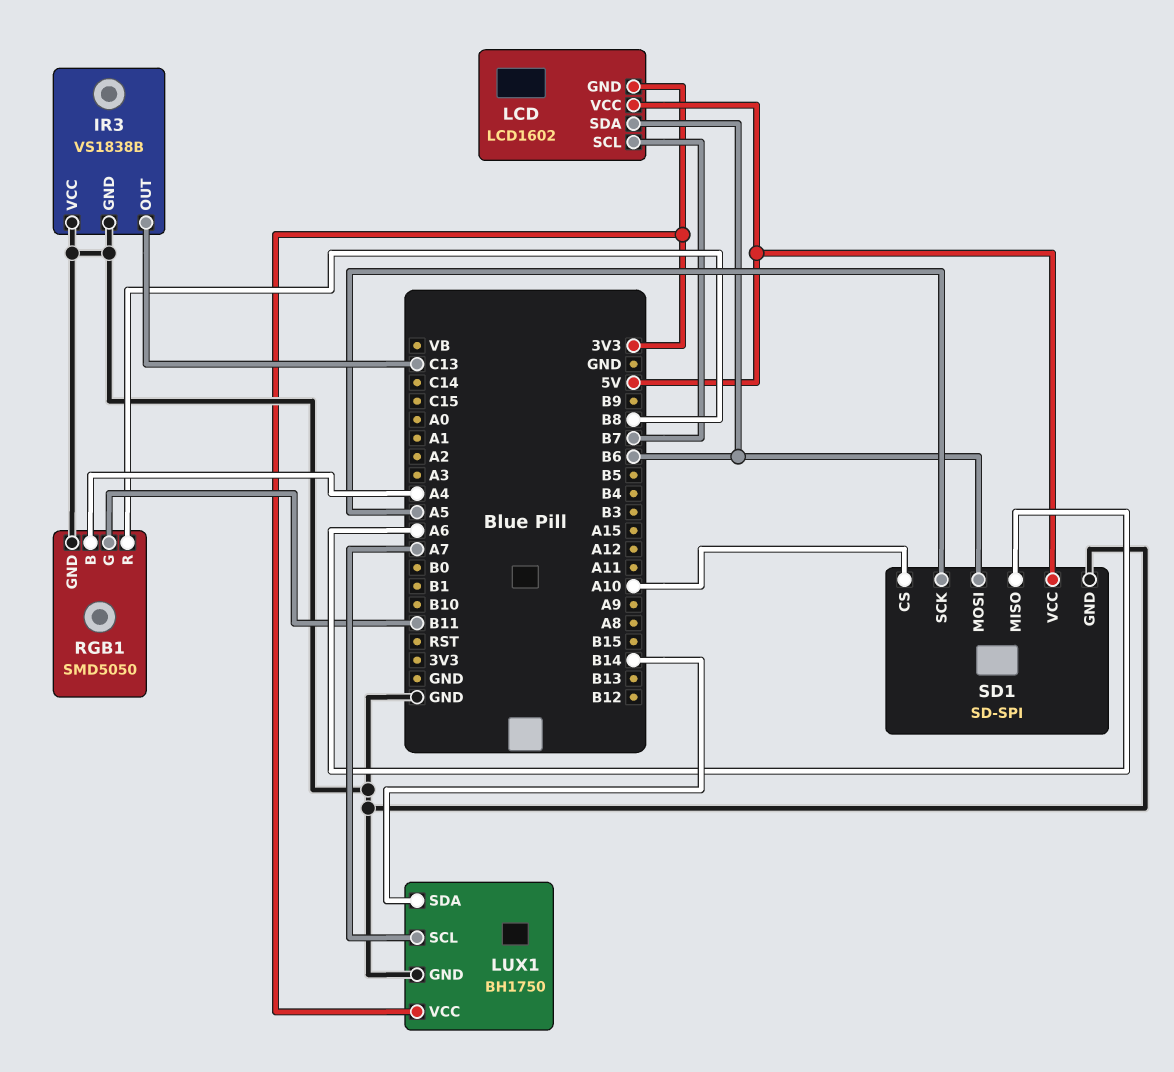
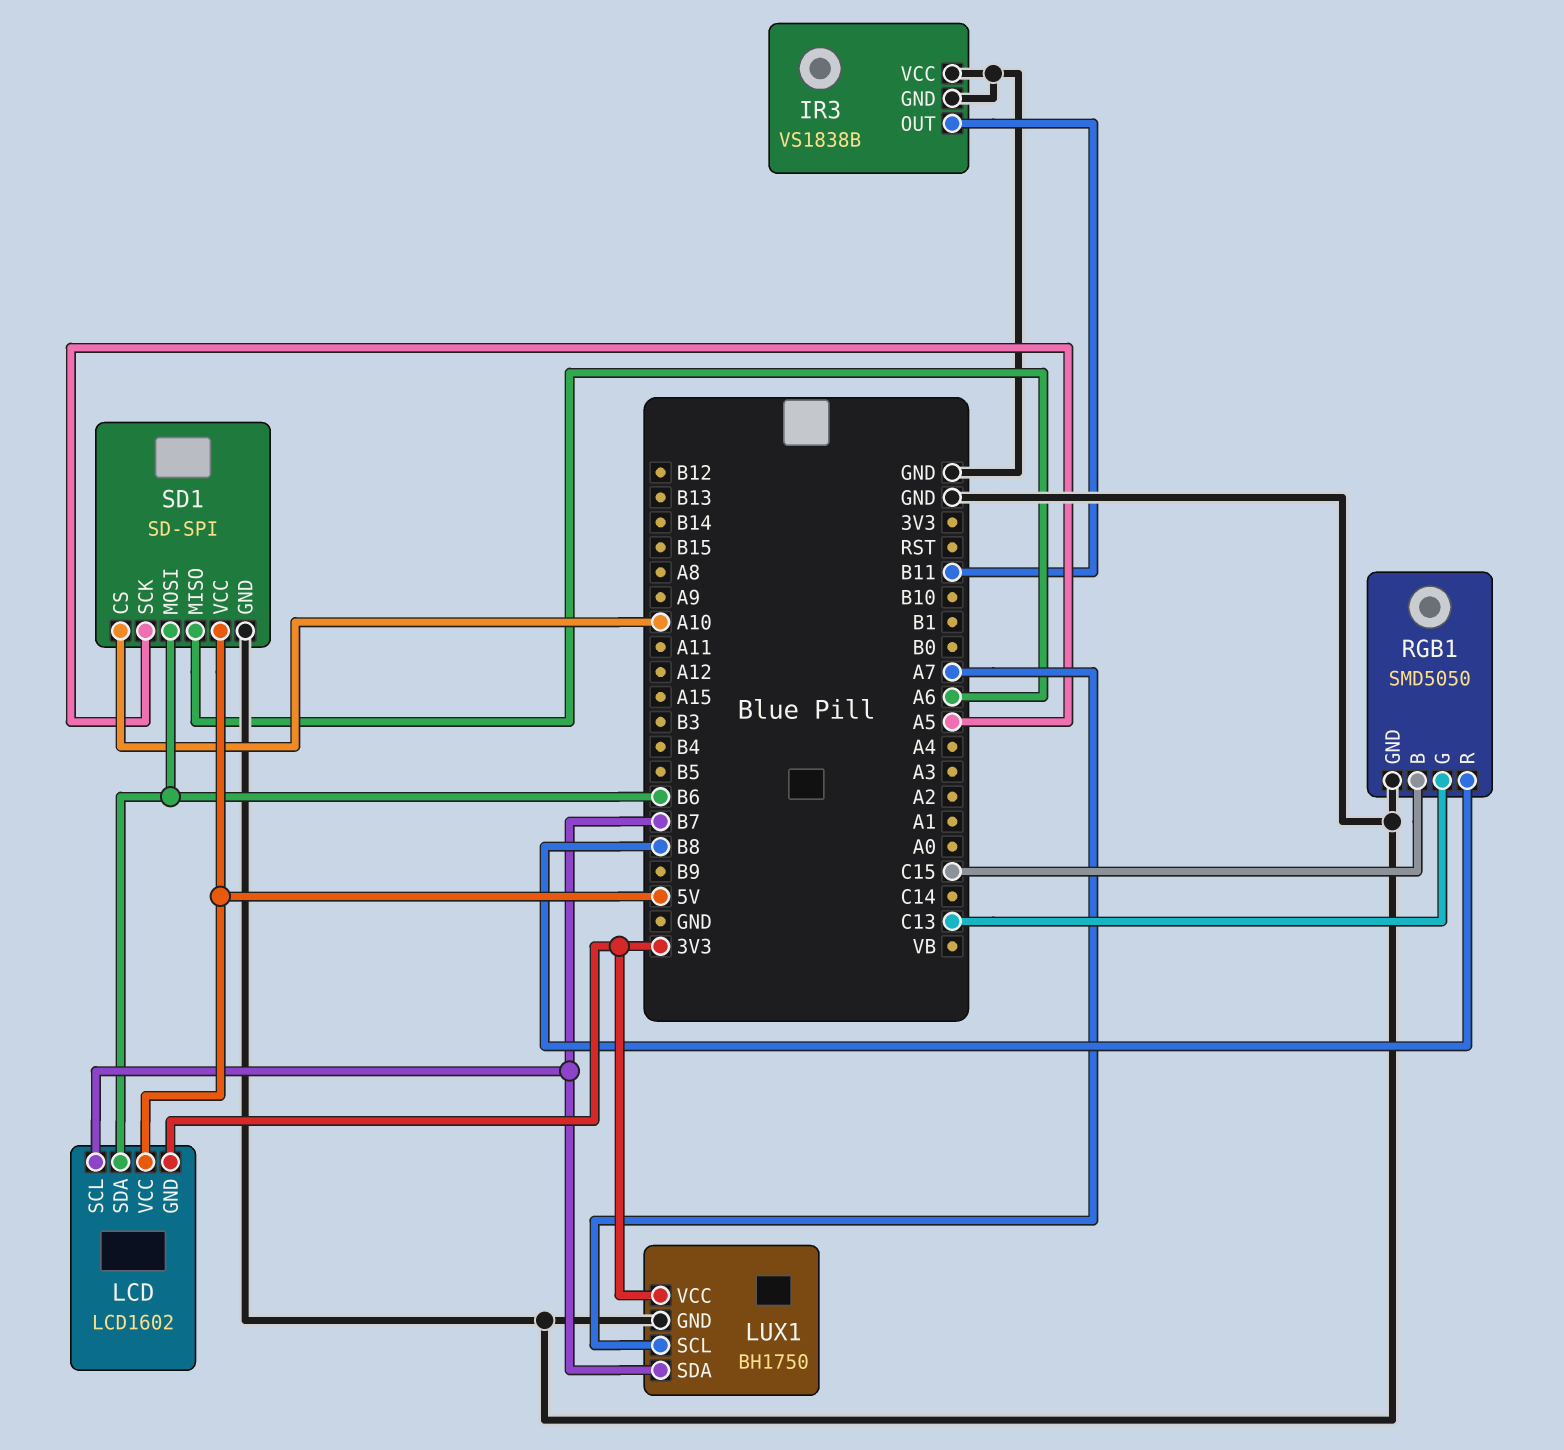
IR3 pin OUT: C13 -> B11
LUX1 pin SDA: B14 -> B7
RGB1 pin B: A4 -> C15
RGB1 pin G: B11 -> C13

